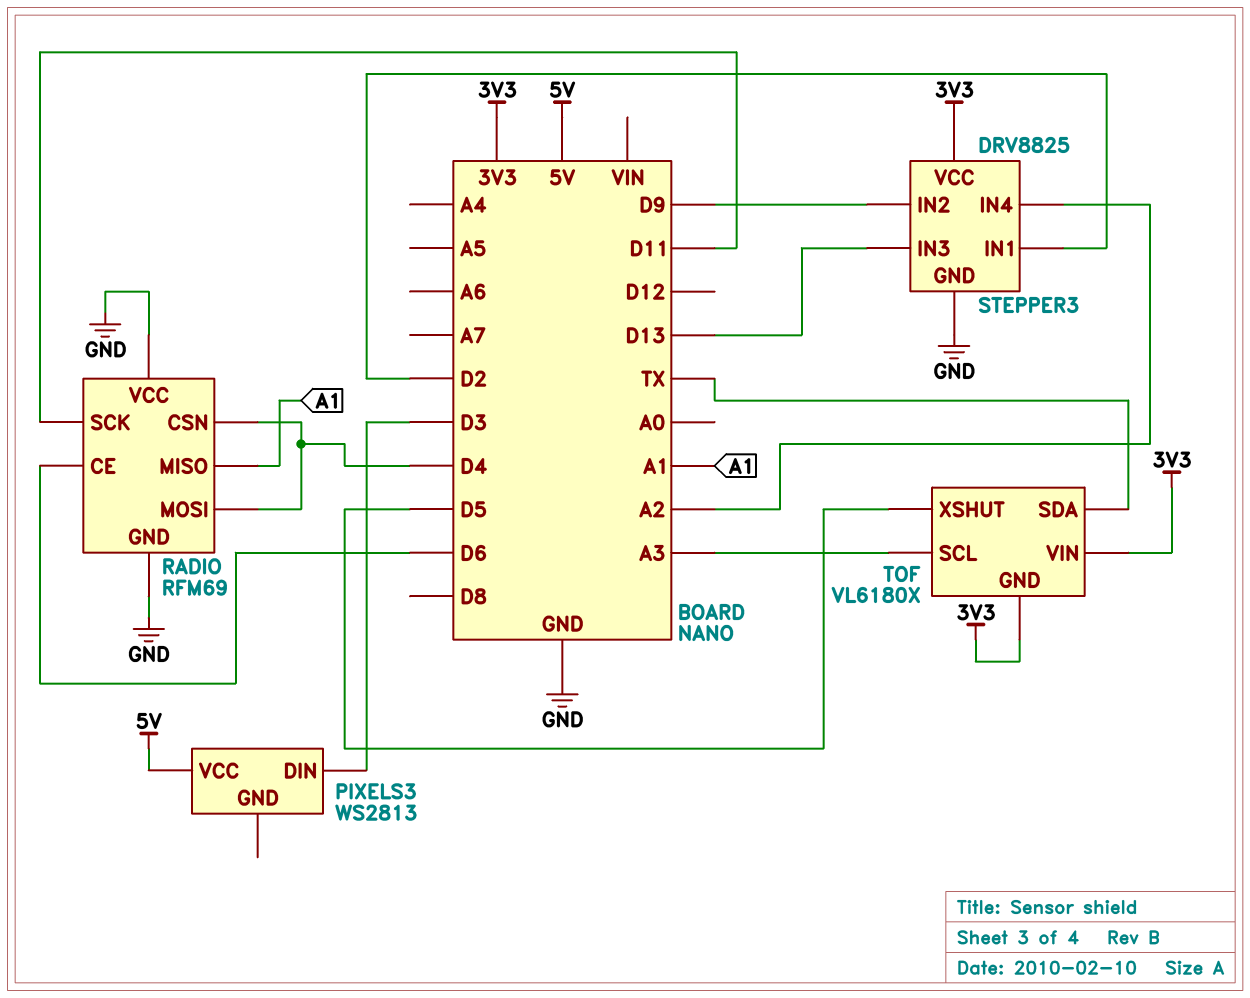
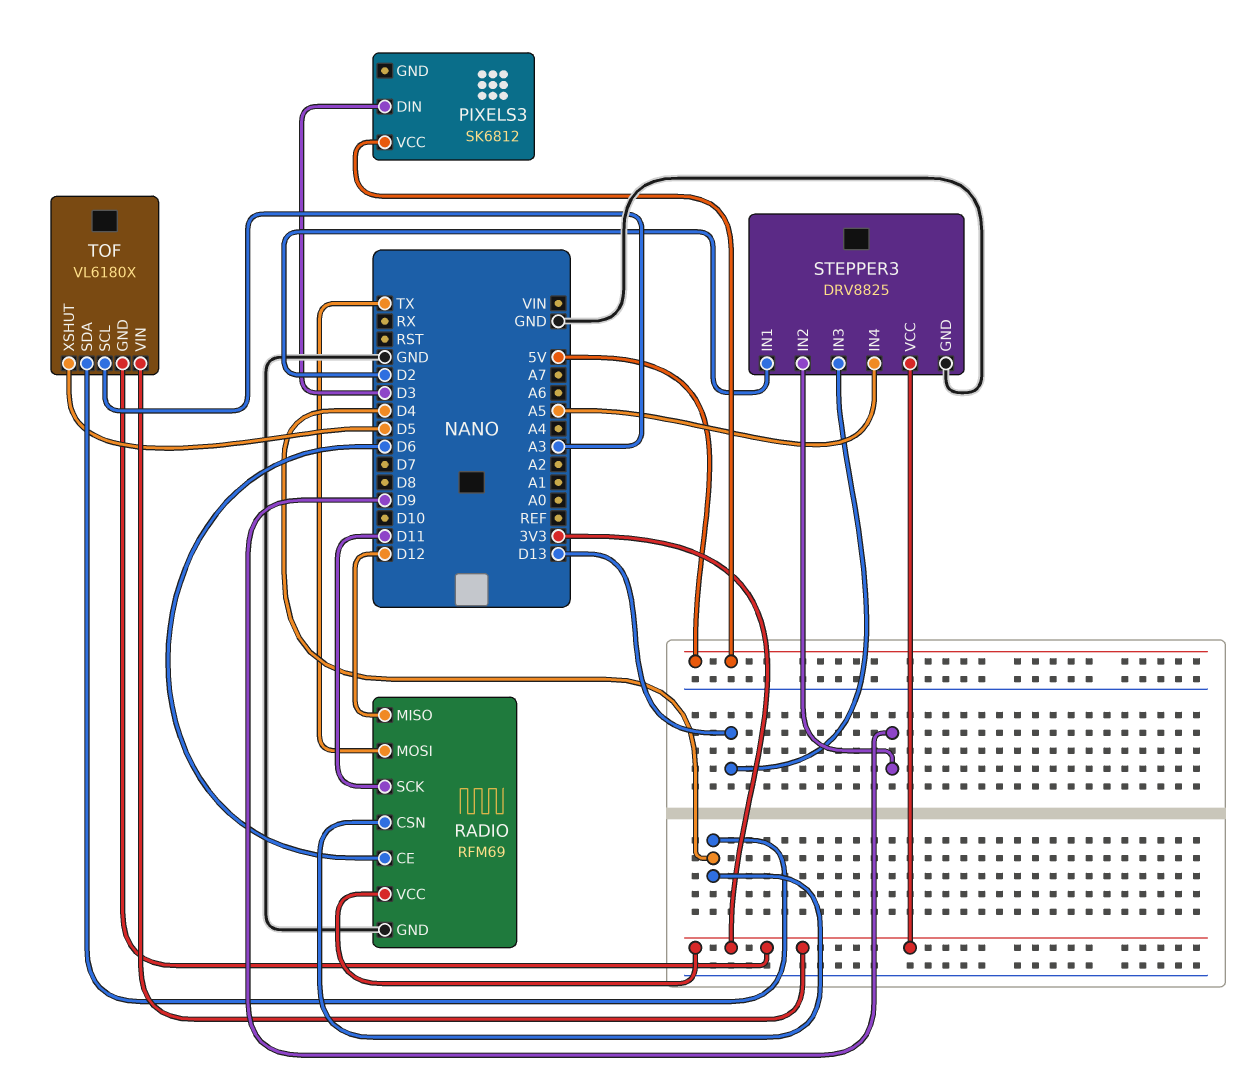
PIXELS3: WS2813 -> SK6812
RADIO pin MISO: A1 -> D12
RADIO pin MOSI: D4 -> TX
RADIO pin VCC: GND -> 3V3
STEPPER3 pin IN4: A2 -> A5
TOF pin SDA: TX -> D4

